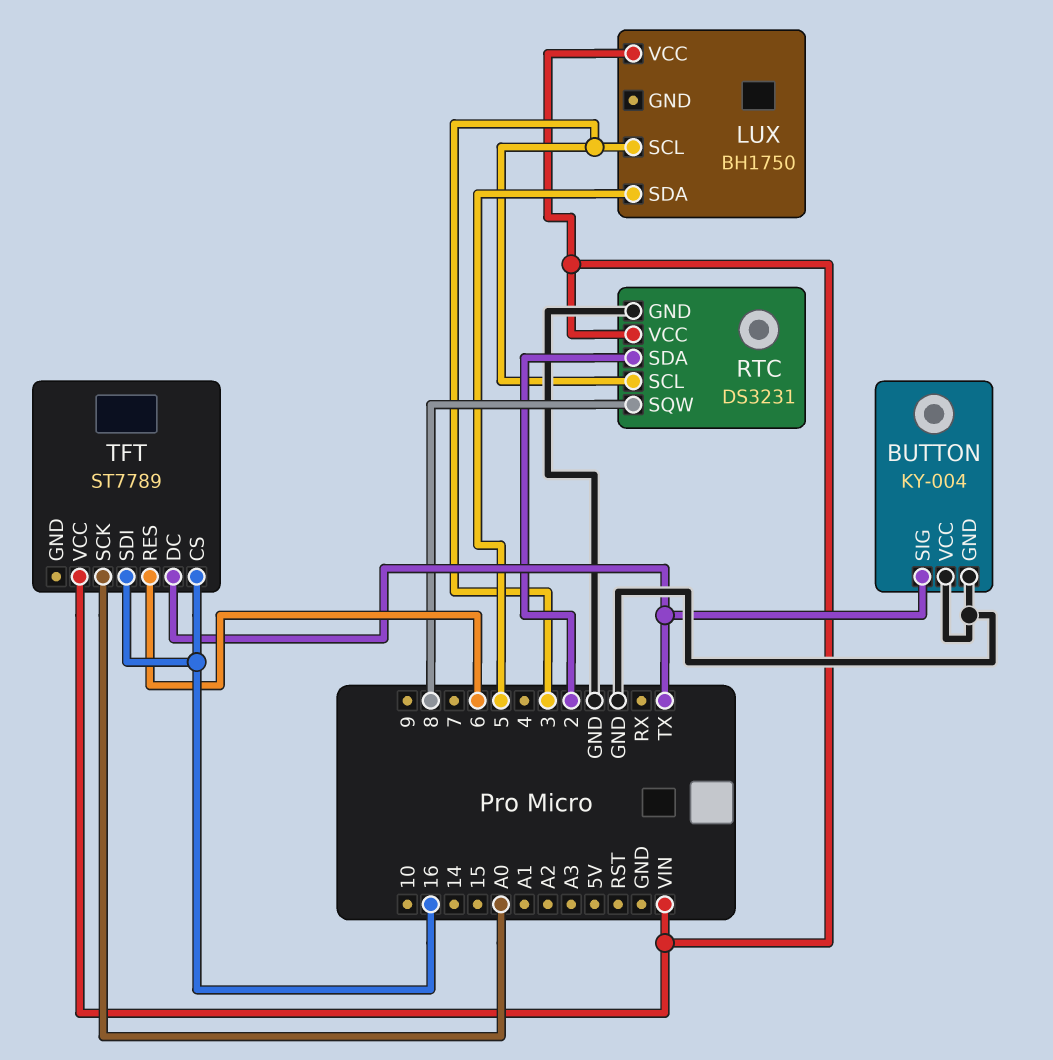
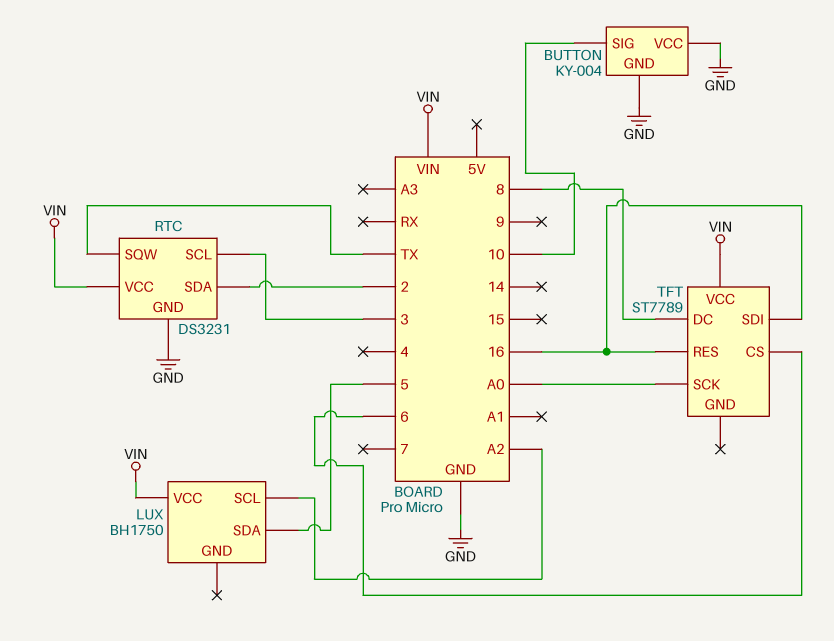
BUTTON pin SIG: TX -> 10
LUX pin SCL: 3 -> A2
RTC pin SQW: 8 -> TX
TFT pin CS: 16 -> 6
TFT pin DC: TX -> 8
TFT pin RES: 6 -> 16

